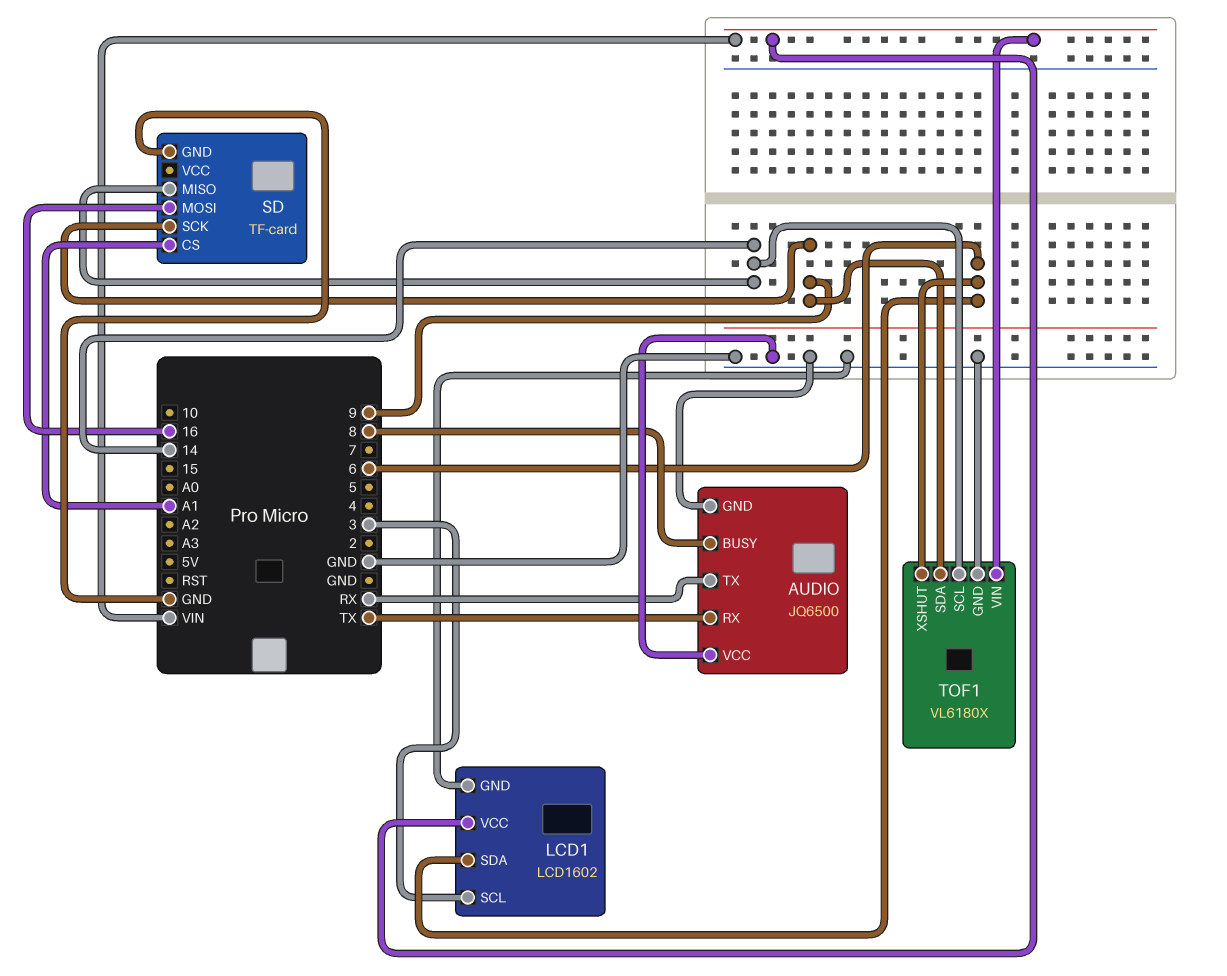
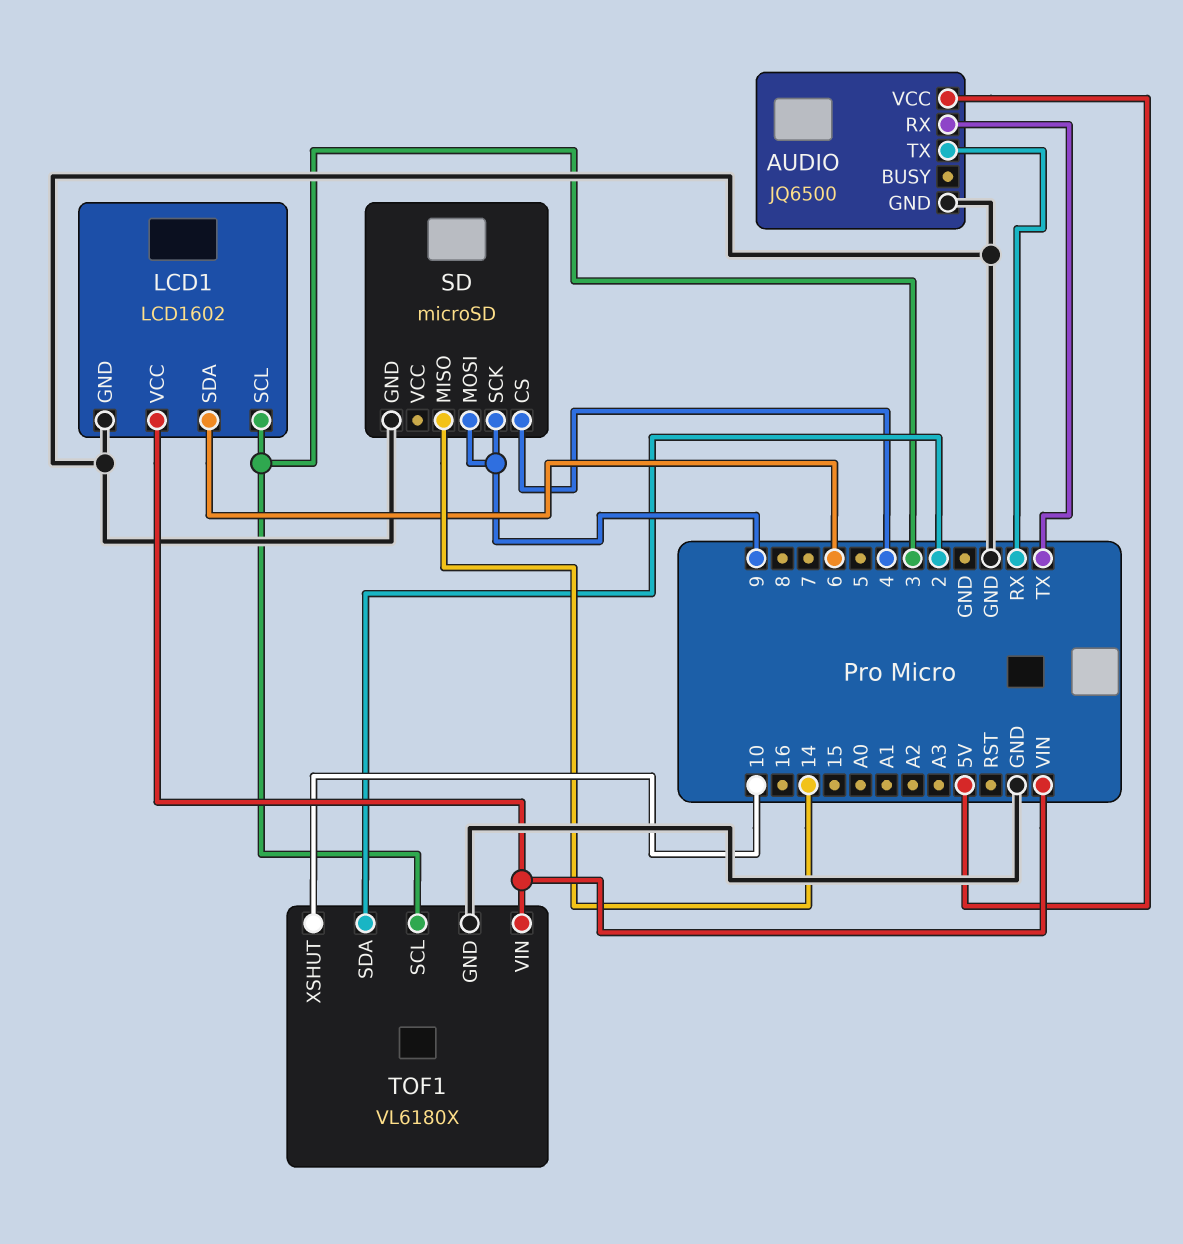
AUDIO pin BUSY: 8 -> none
AUDIO pin VCC: GND -> 5V
SD: TF-card -> microSD
SD pin CS: A1 -> 4
SD pin MOSI: 16 -> 9
TOF1 pin SCL: 14 -> 3
TOF1 pin SDA: 9 -> 2
TOF1 pin XSHUT: 6 -> 10

